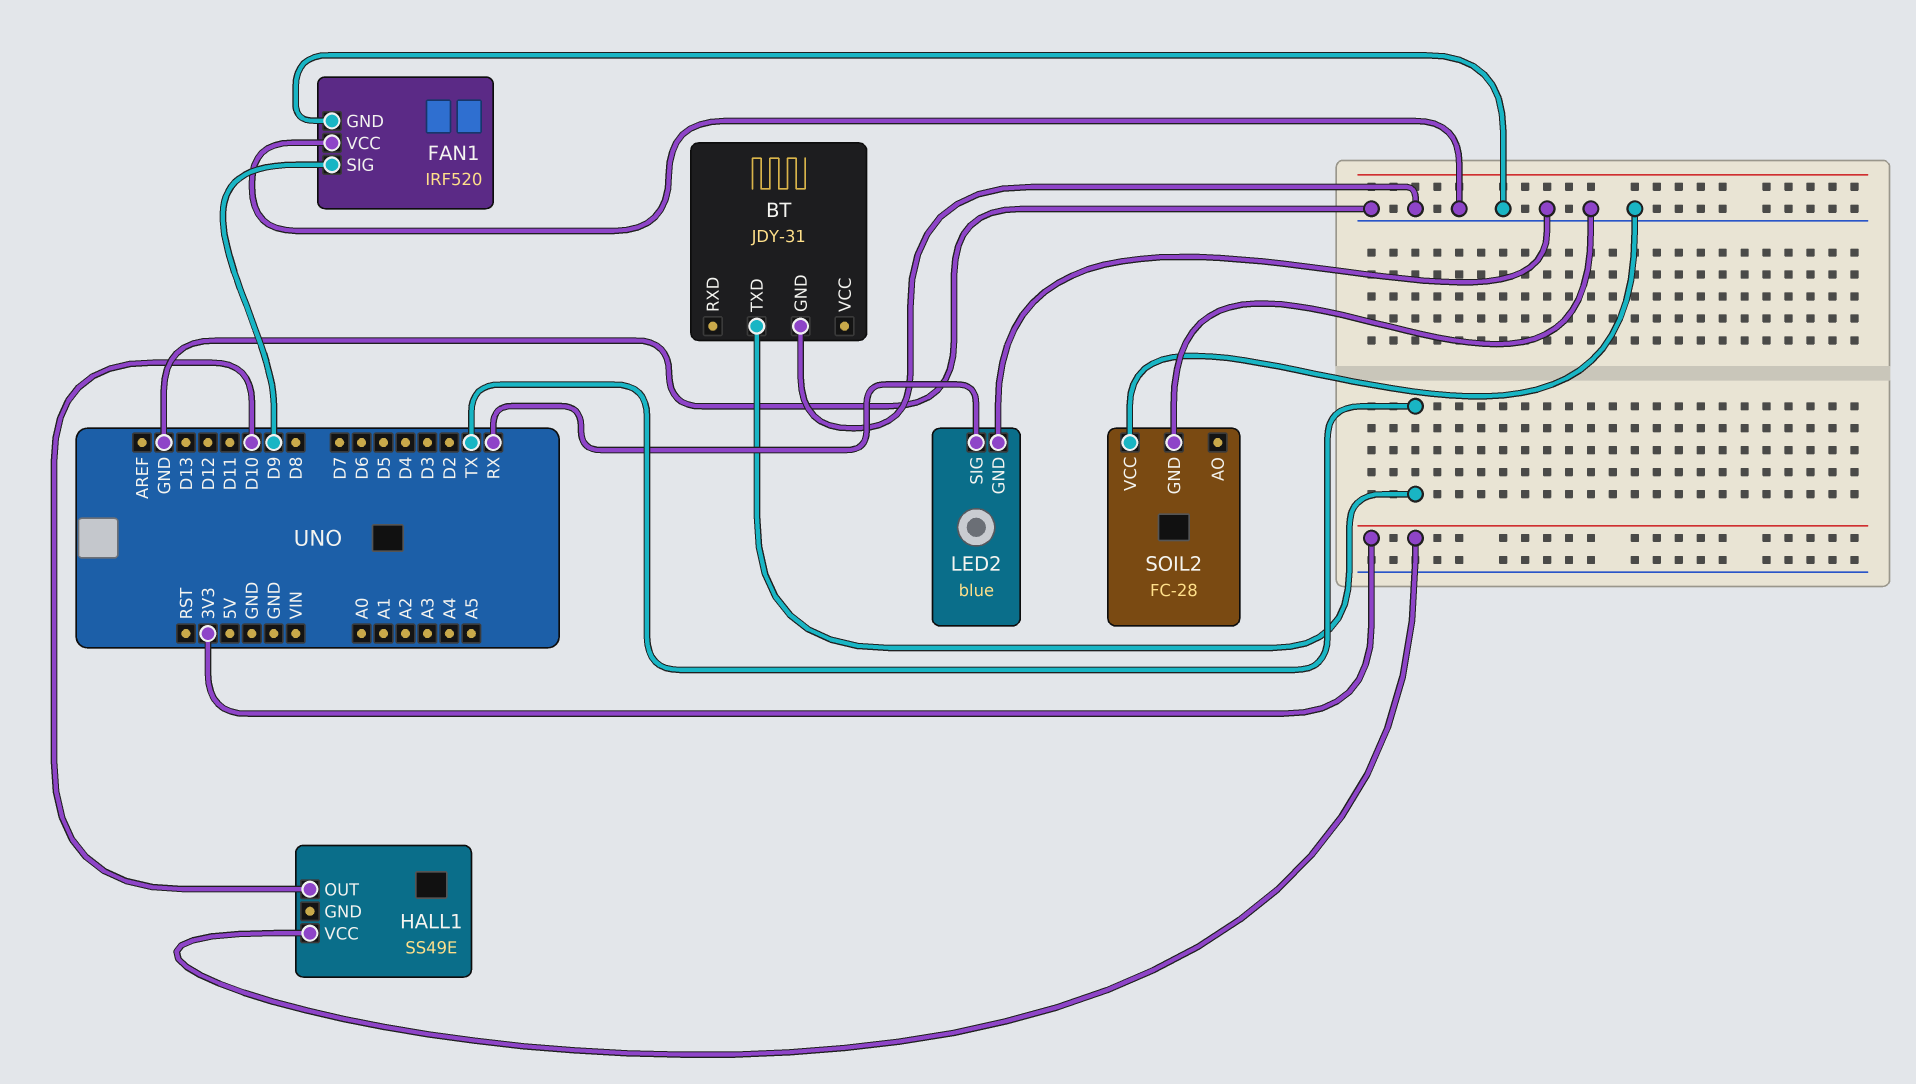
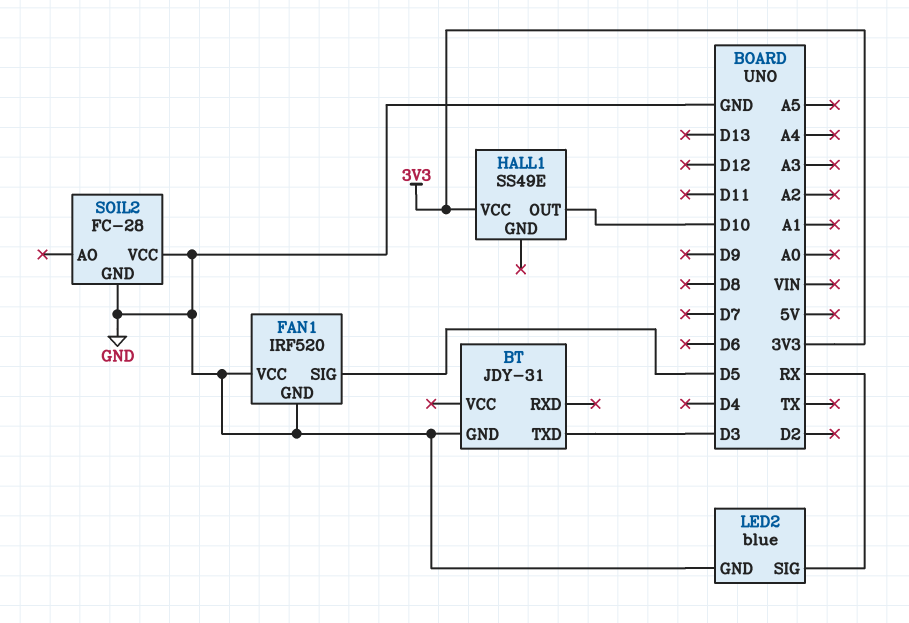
BT pin TXD: TX -> D3
FAN1 pin SIG: D9 -> D5

